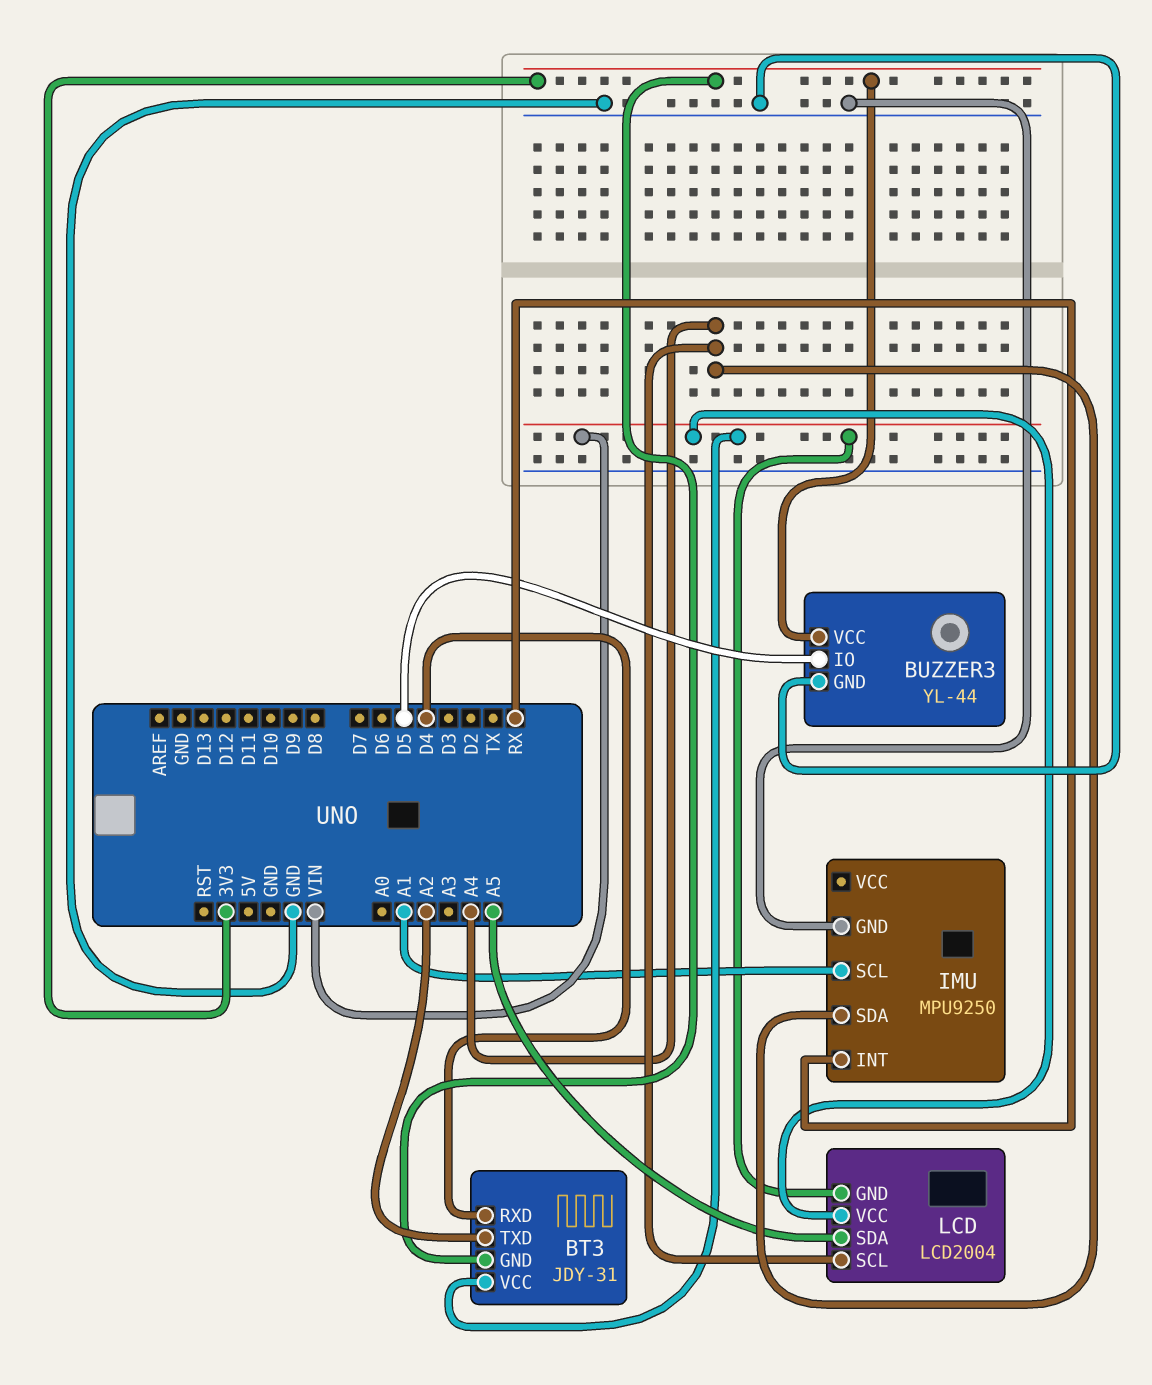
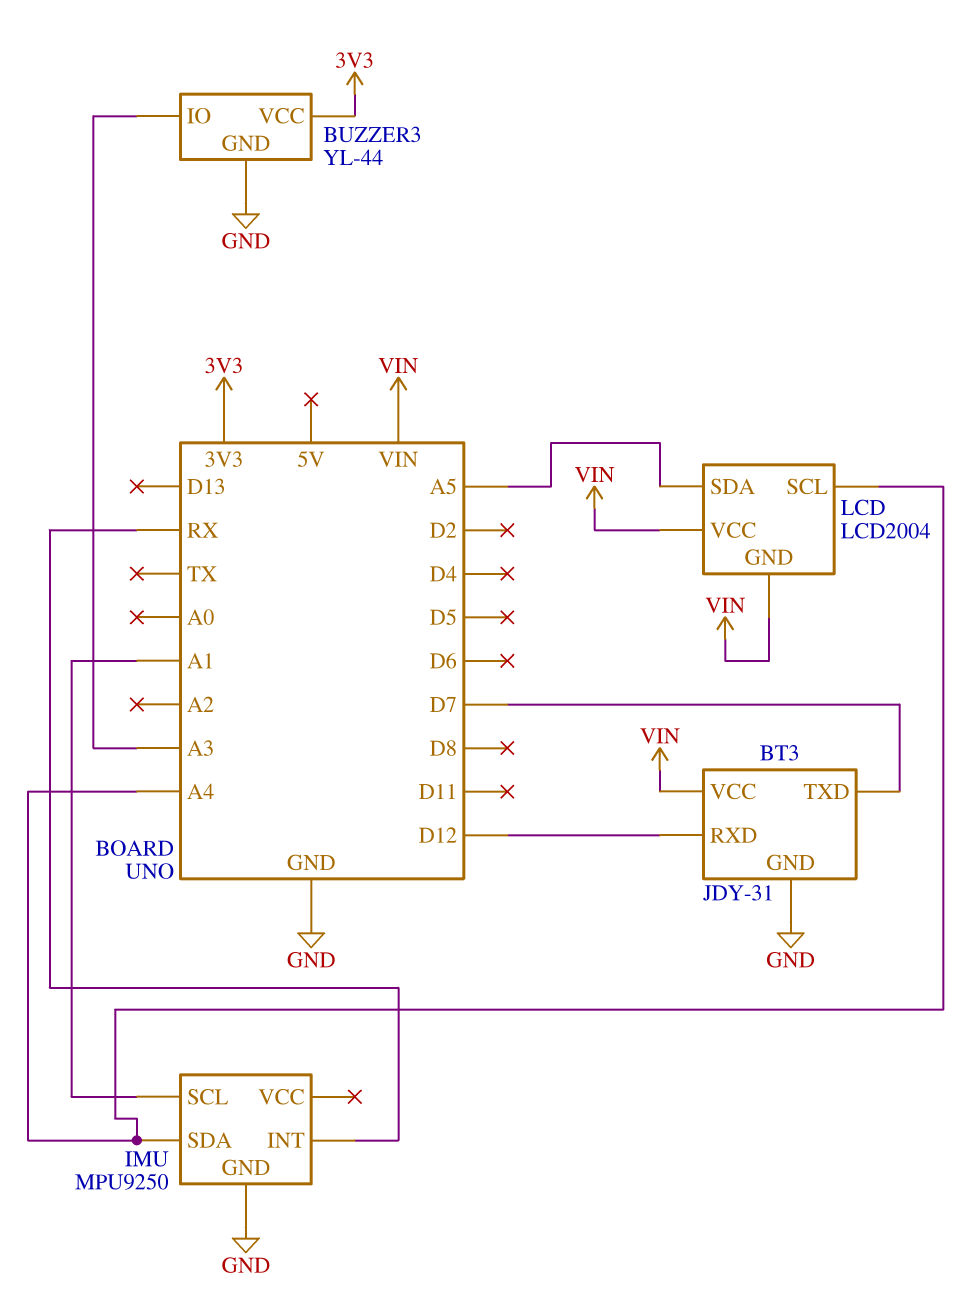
BT3 pin GND: 3V3 -> GND
BT3 pin RXD: D4 -> D12
BT3 pin TXD: A2 -> D7
BUZZER3 pin IO: D5 -> A3

